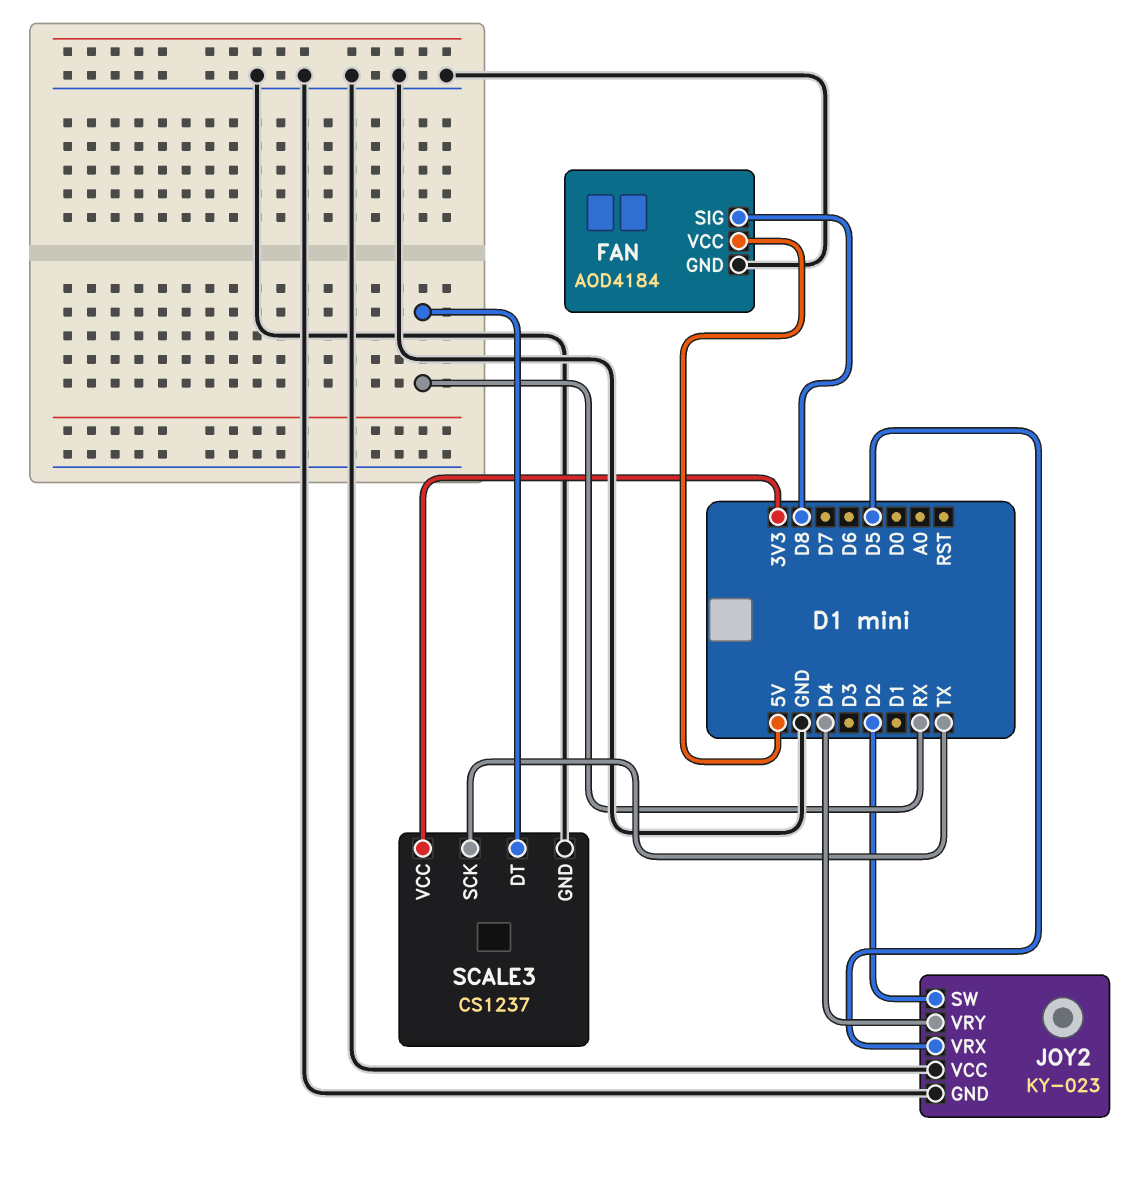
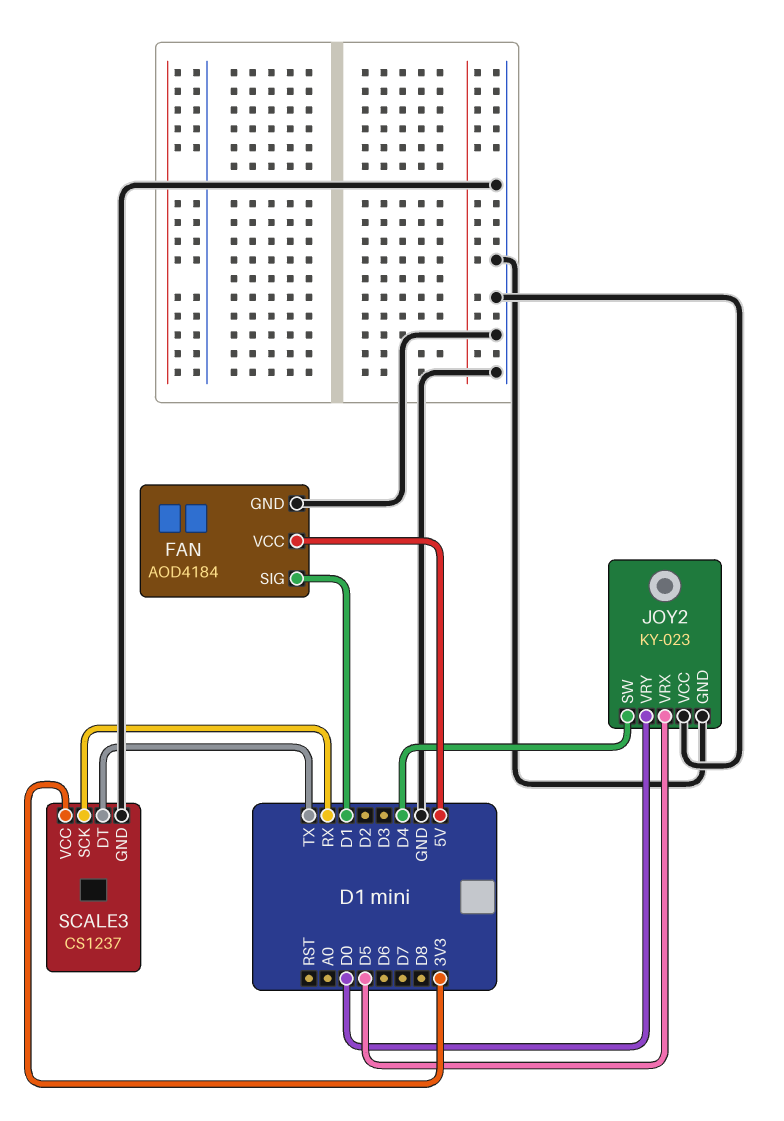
FAN pin SIG: D8 -> D1
JOY2 pin SW: D2 -> D4
JOY2 pin VRY: D4 -> D0
SCALE3 pin DT: RX -> TX
SCALE3 pin SCK: TX -> RX

